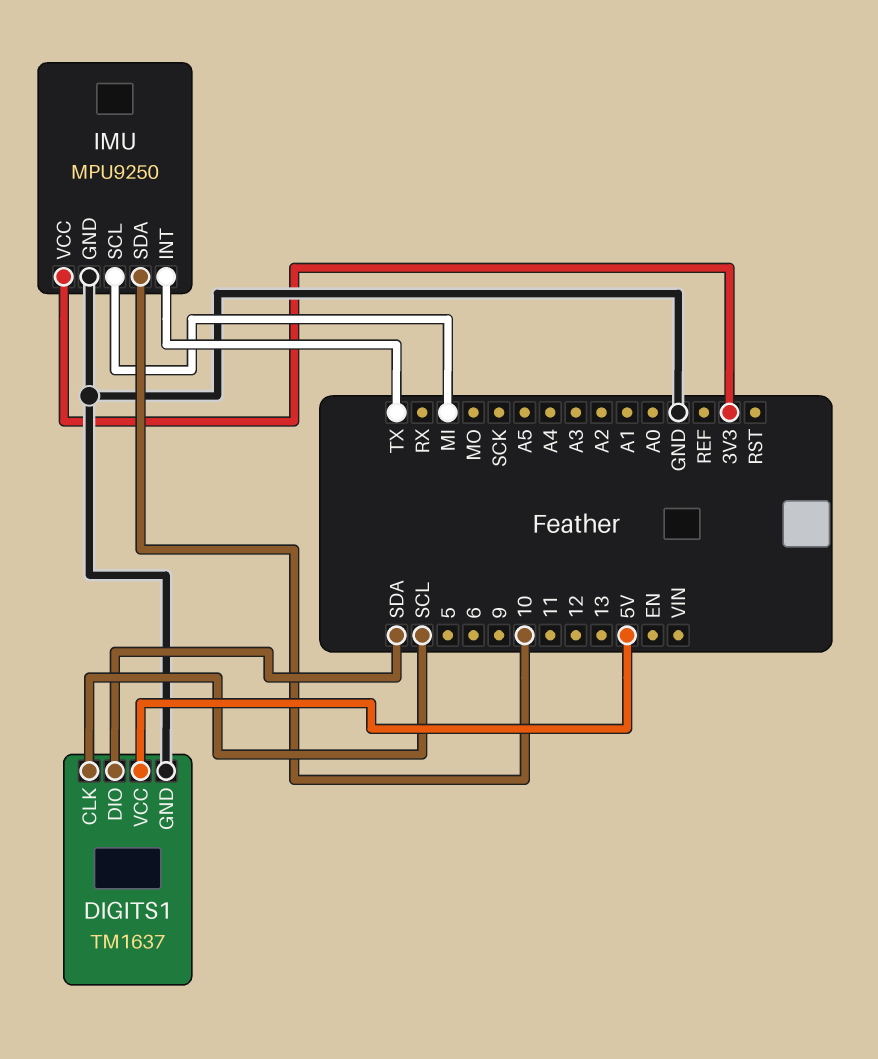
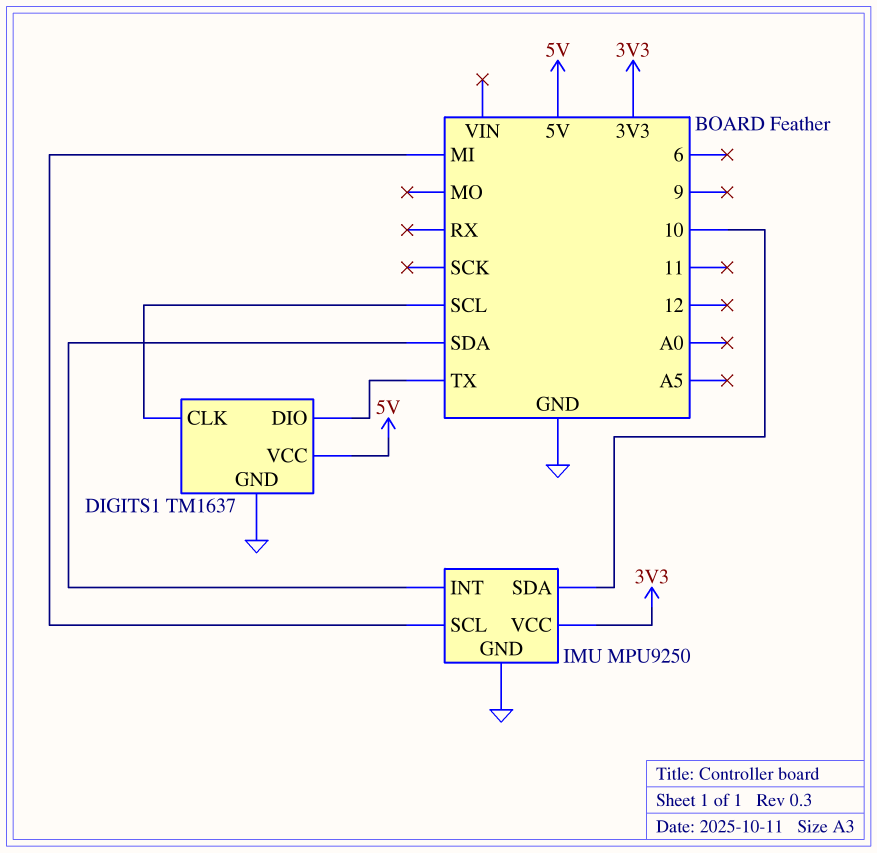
DIGITS1 pin DIO: SDA -> TX
IMU pin INT: TX -> SDA

